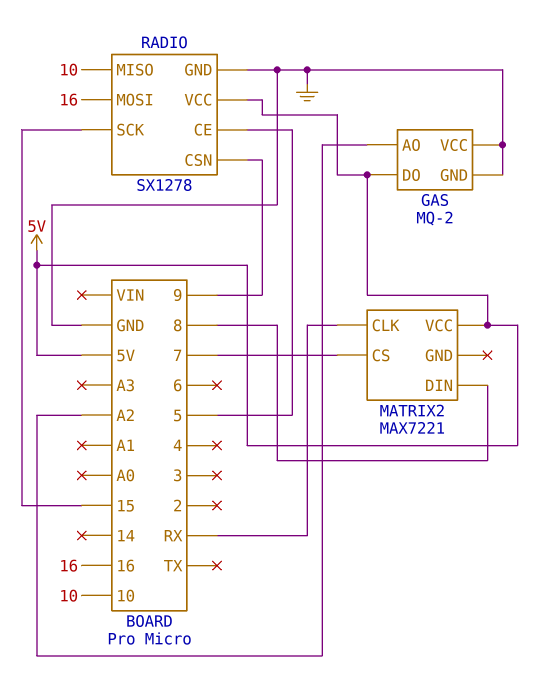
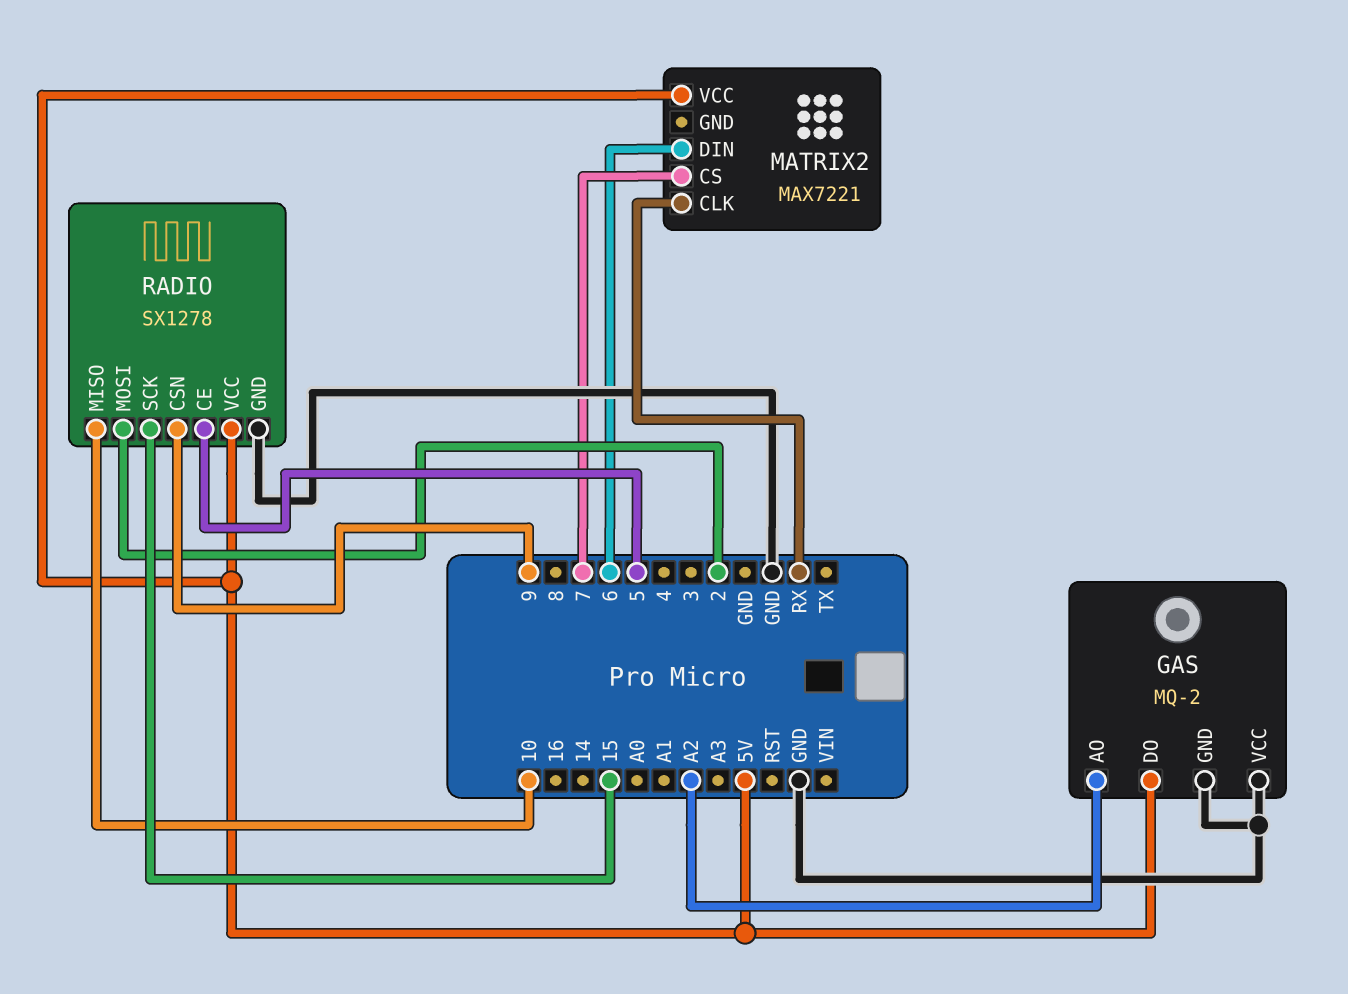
MATRIX2 pin DIN: 8 -> 6
RADIO pin MOSI: 16 -> 2

